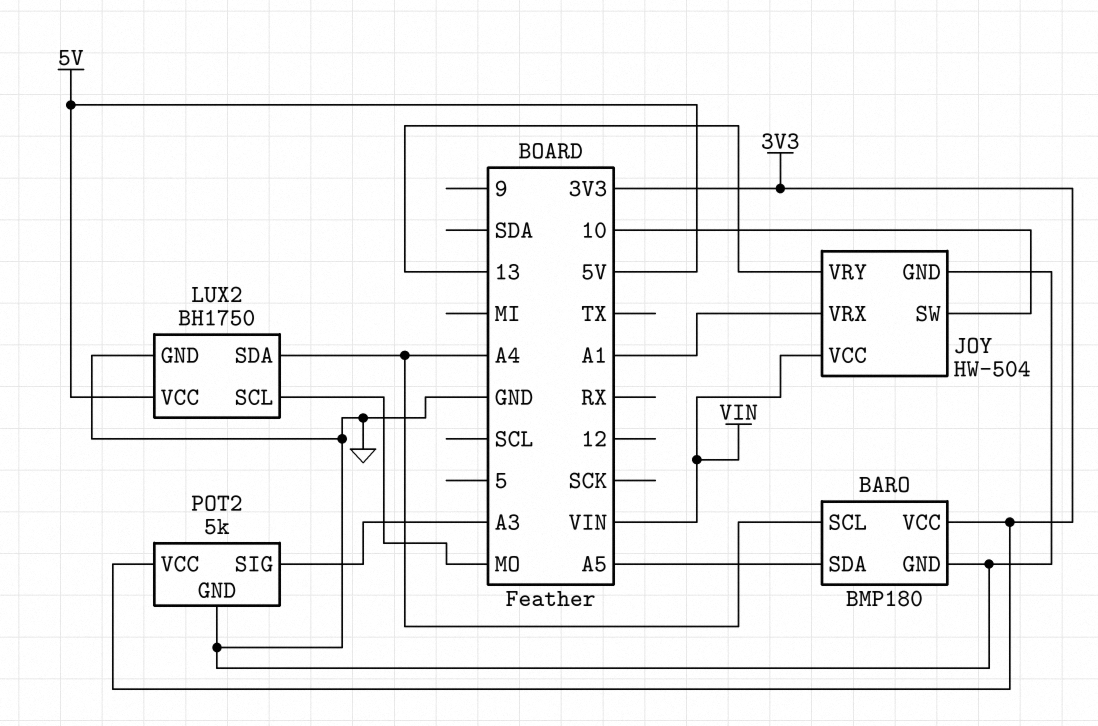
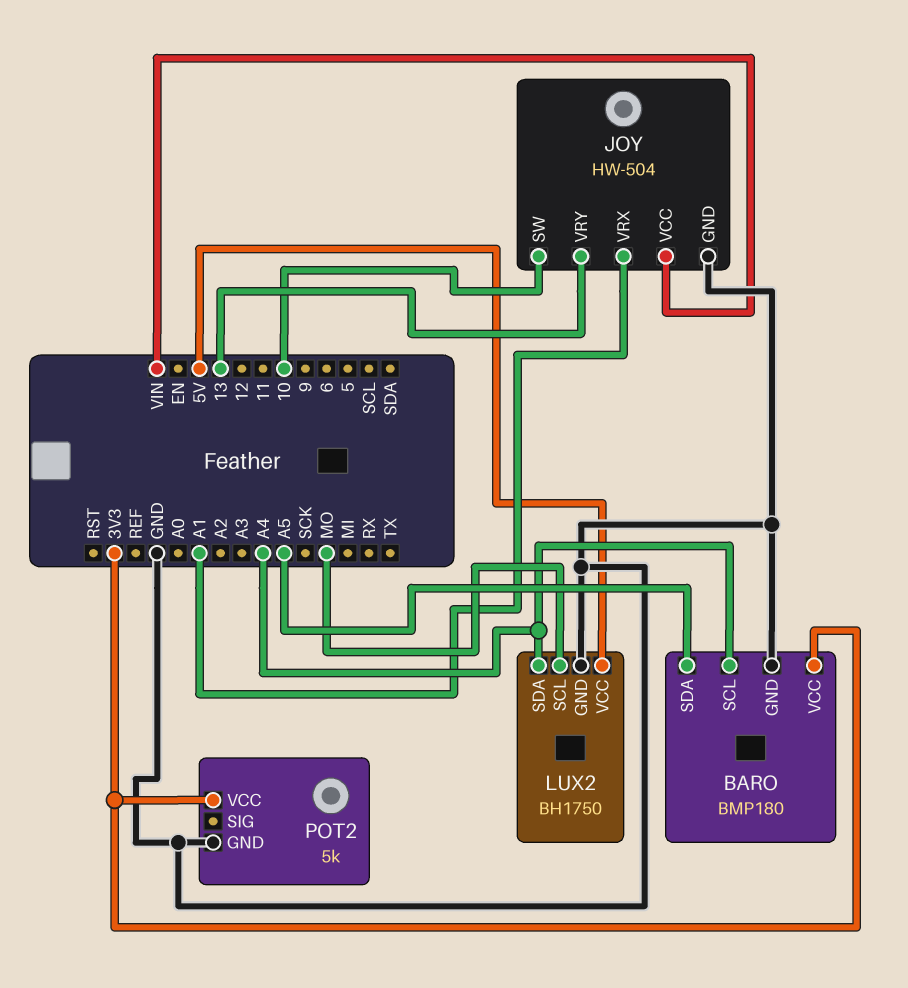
POT2 pin SIG: A3 -> none

